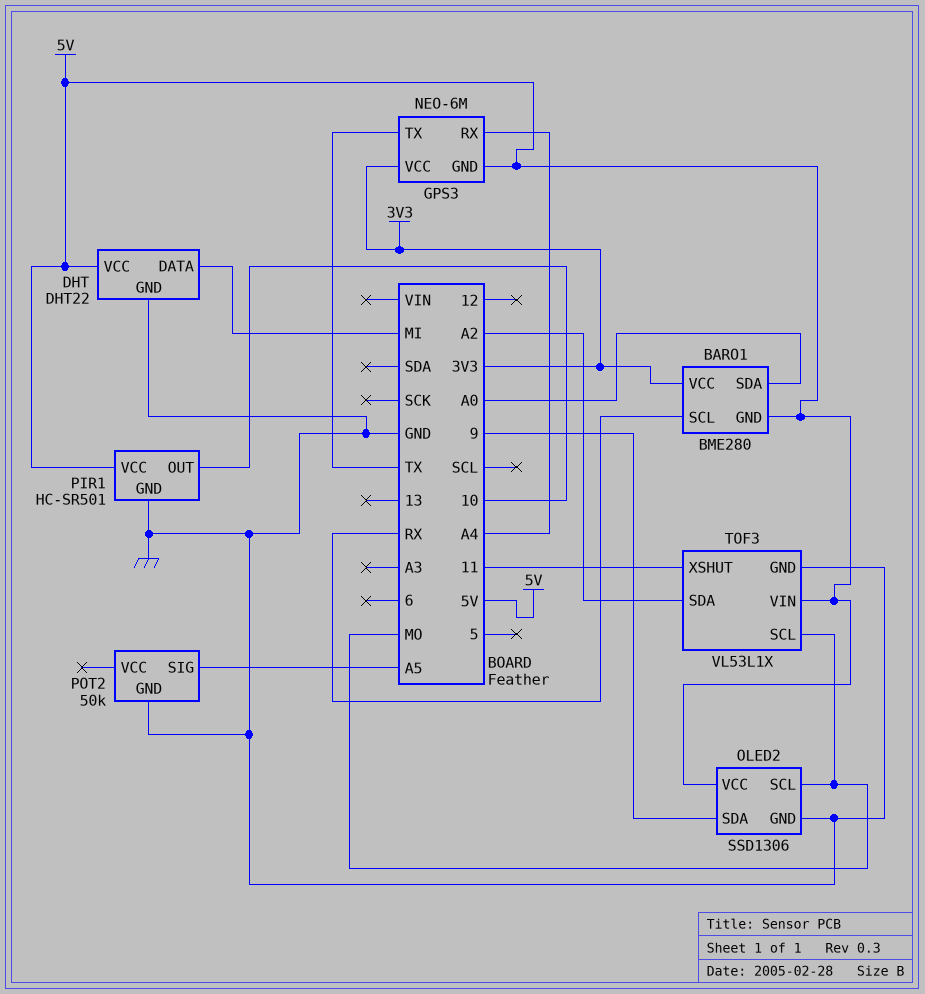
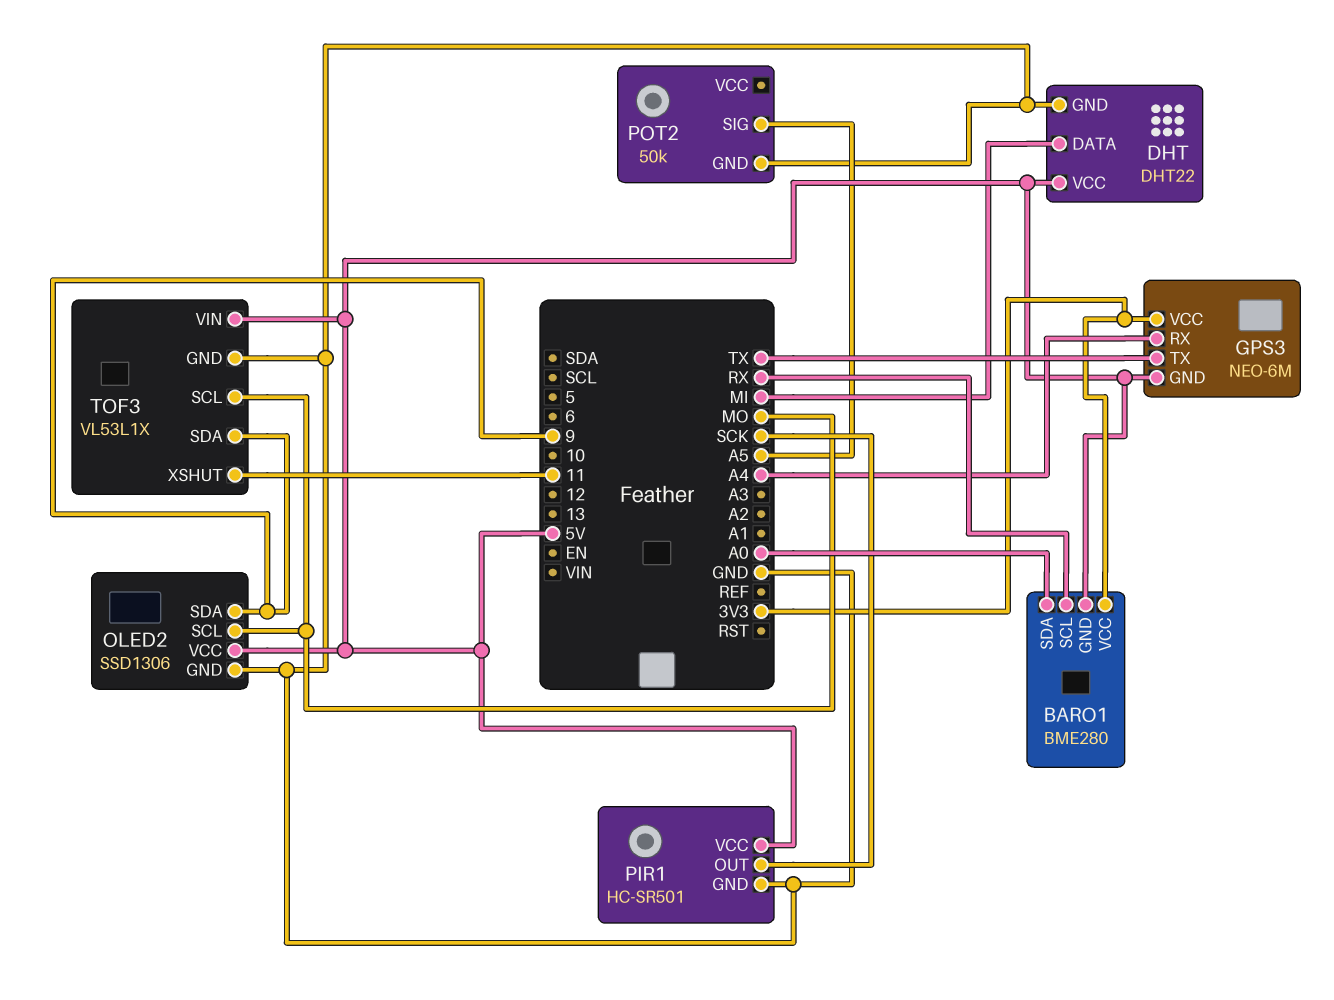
PIR1 pin OUT: 10 -> SCK
TOF3 pin SDA: A2 -> 9

